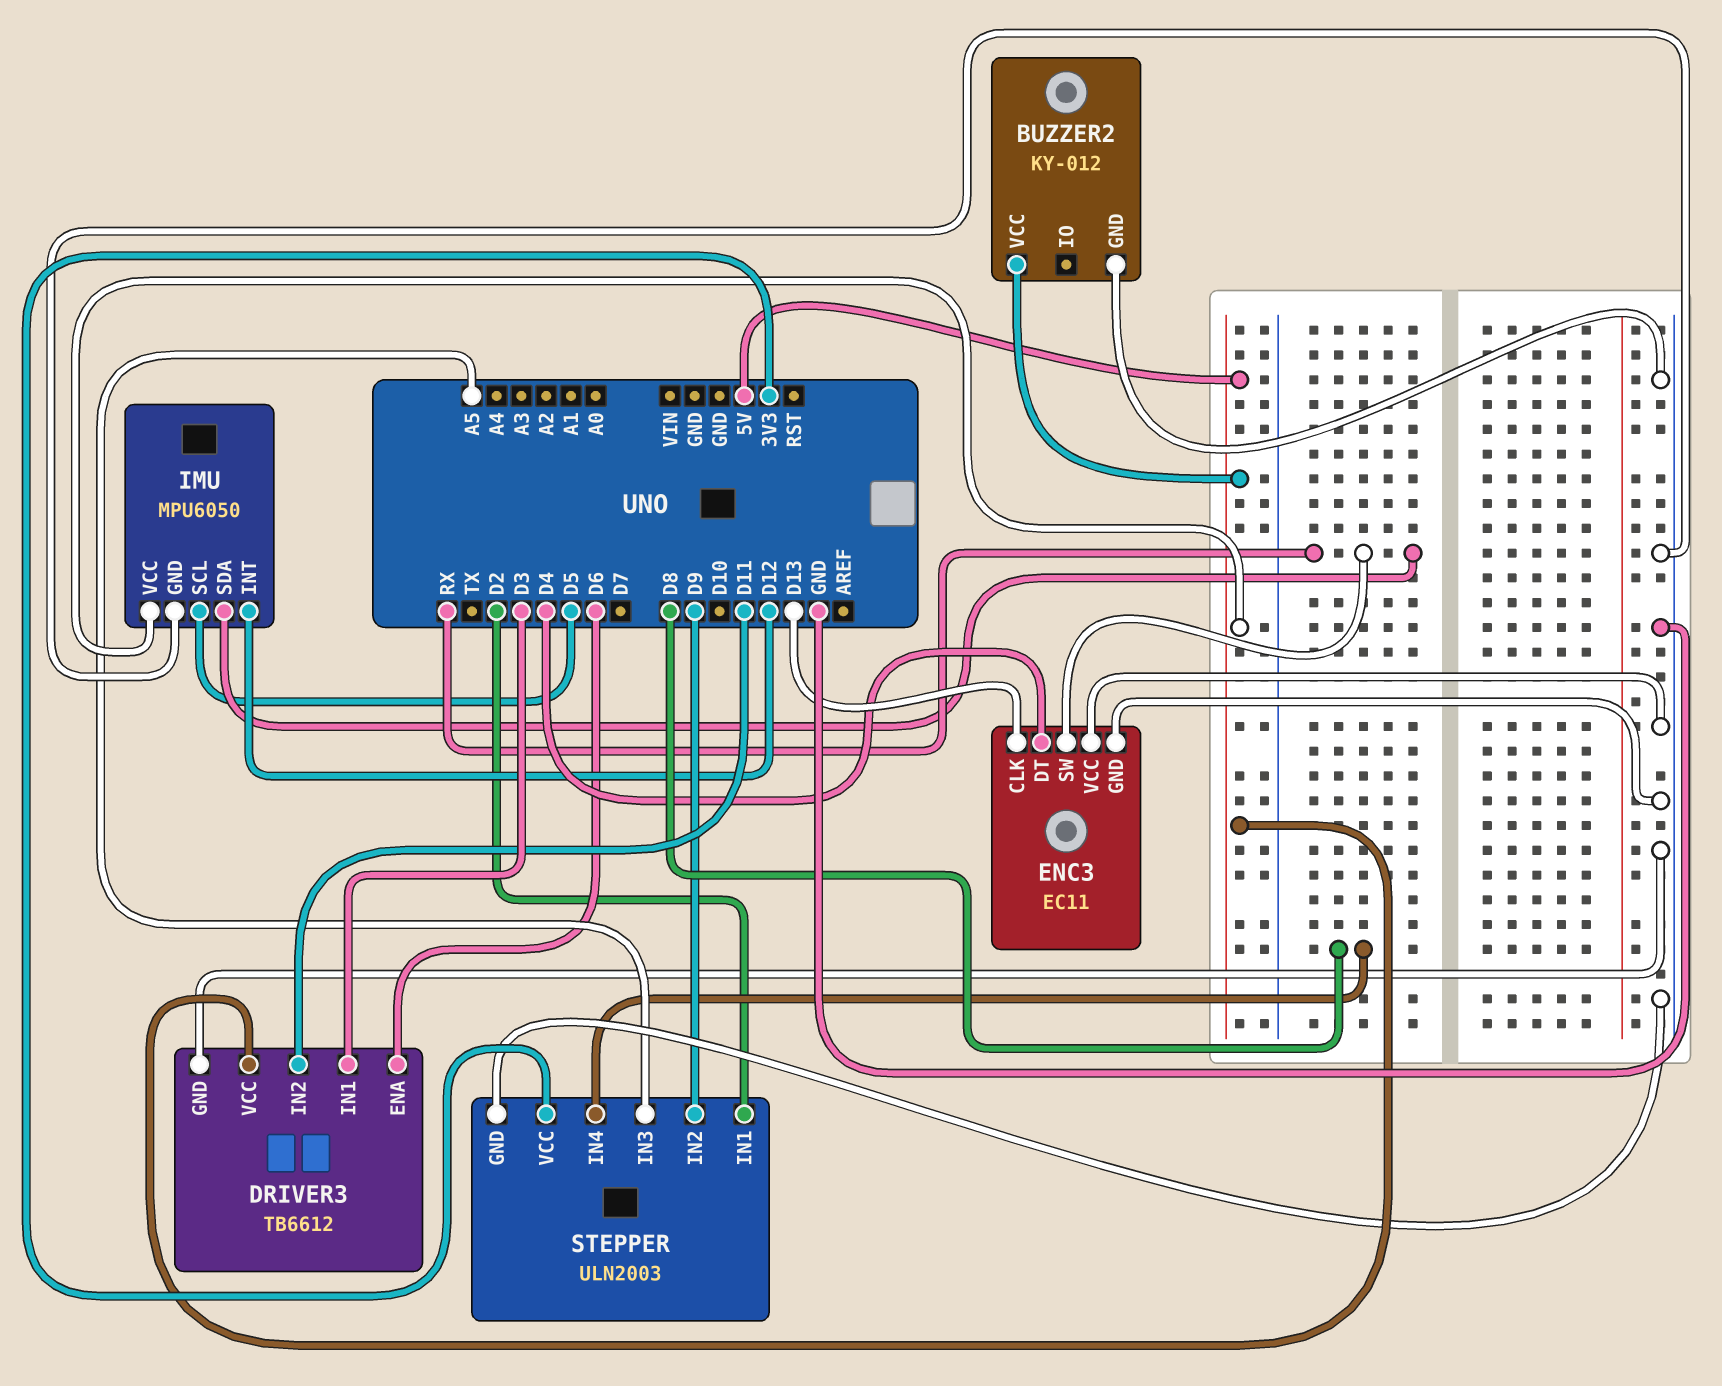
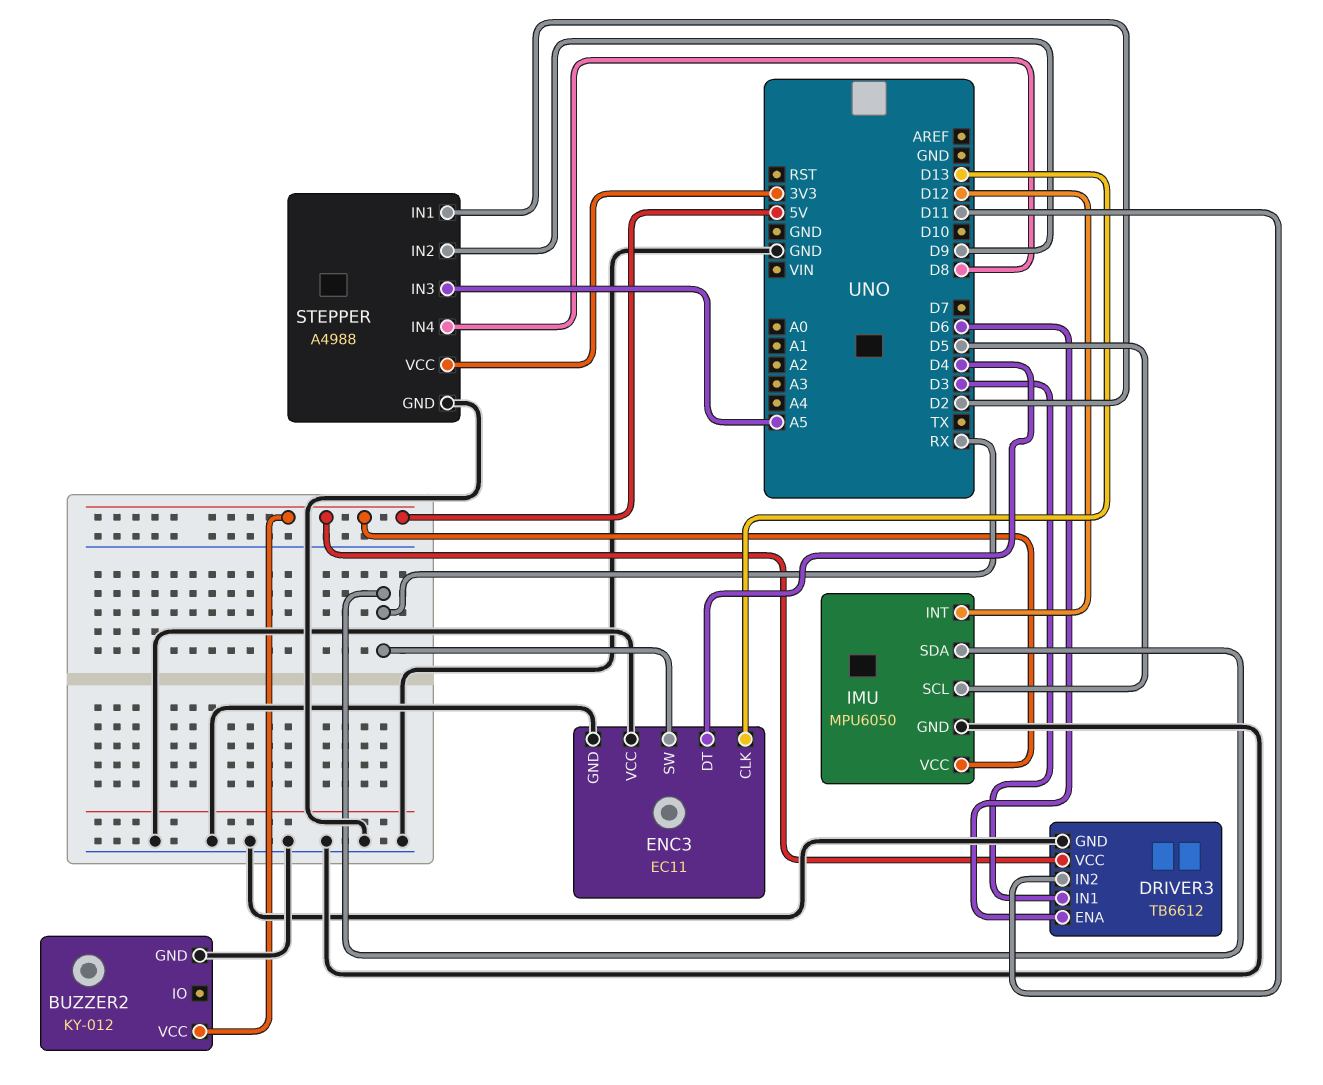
STEPPER: ULN2003 -> A4988

